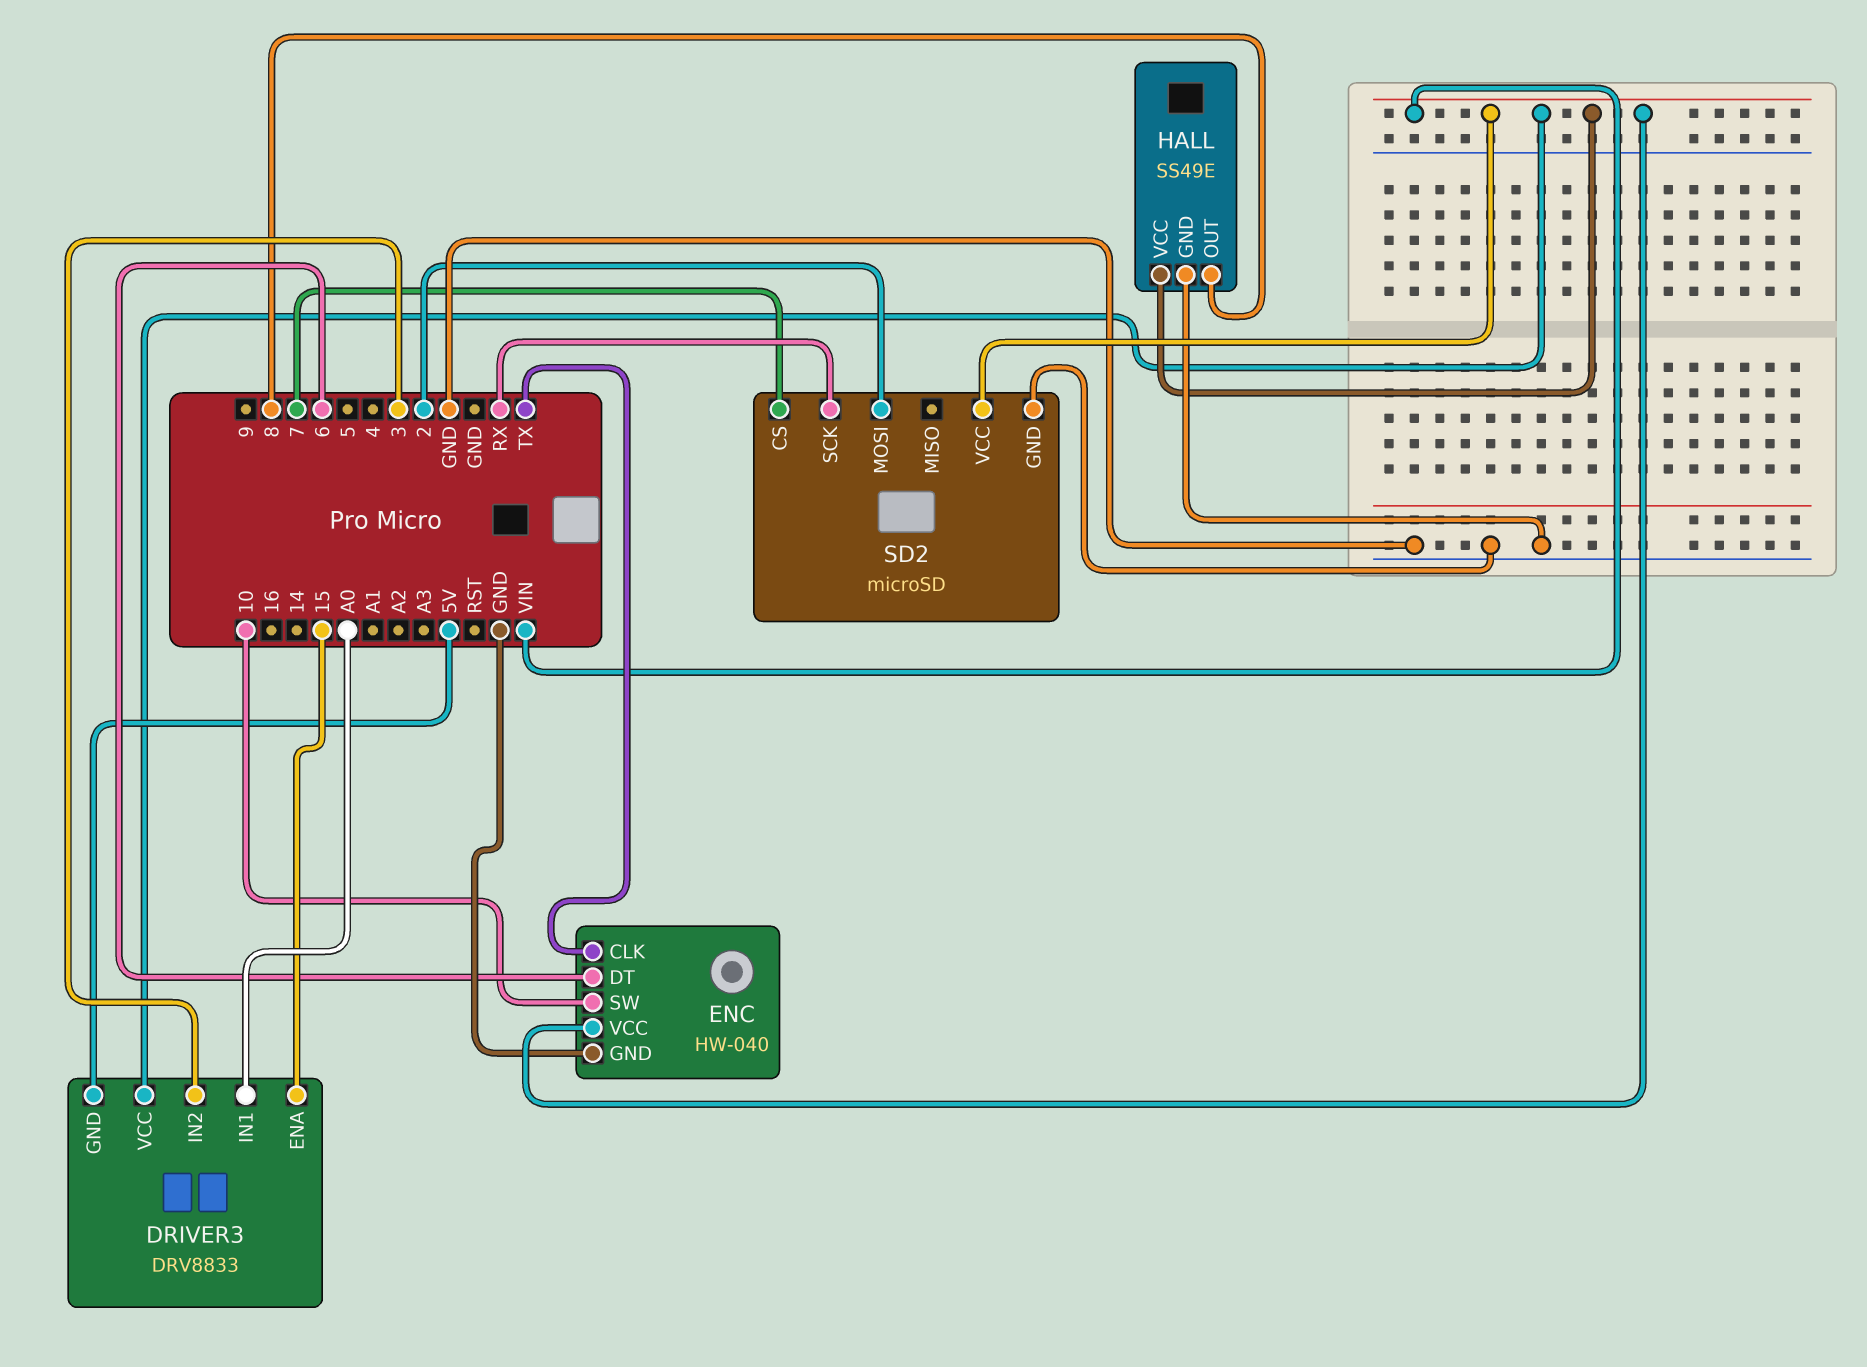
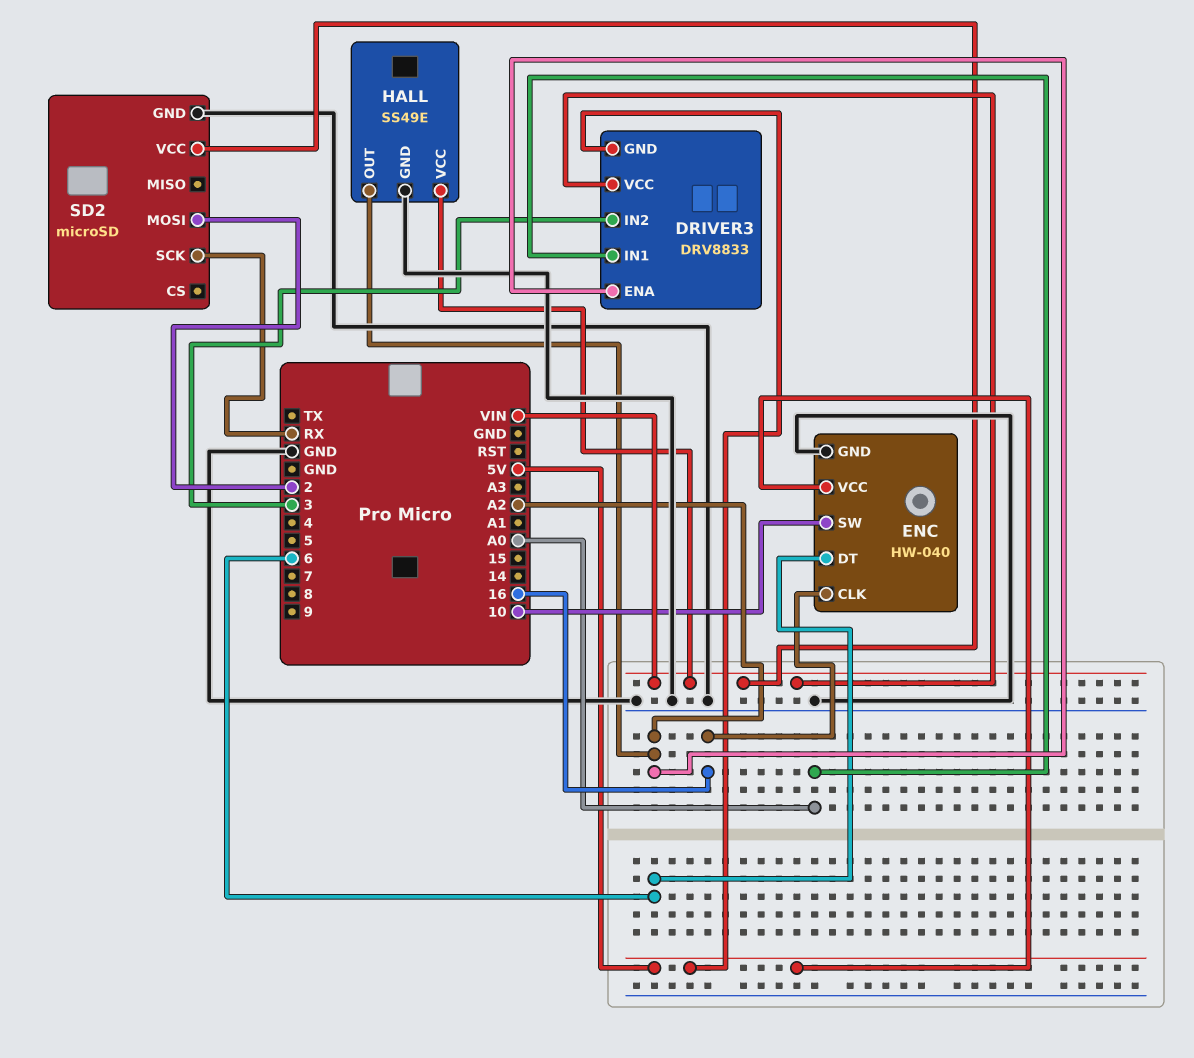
DRIVER3 pin ENA: 15 -> A2
ENC pin CLK: TX -> 16
ENC pin VCC: VIN -> 5V
HALL pin OUT: 8 -> A2
SD2 pin CS: 7 -> none

